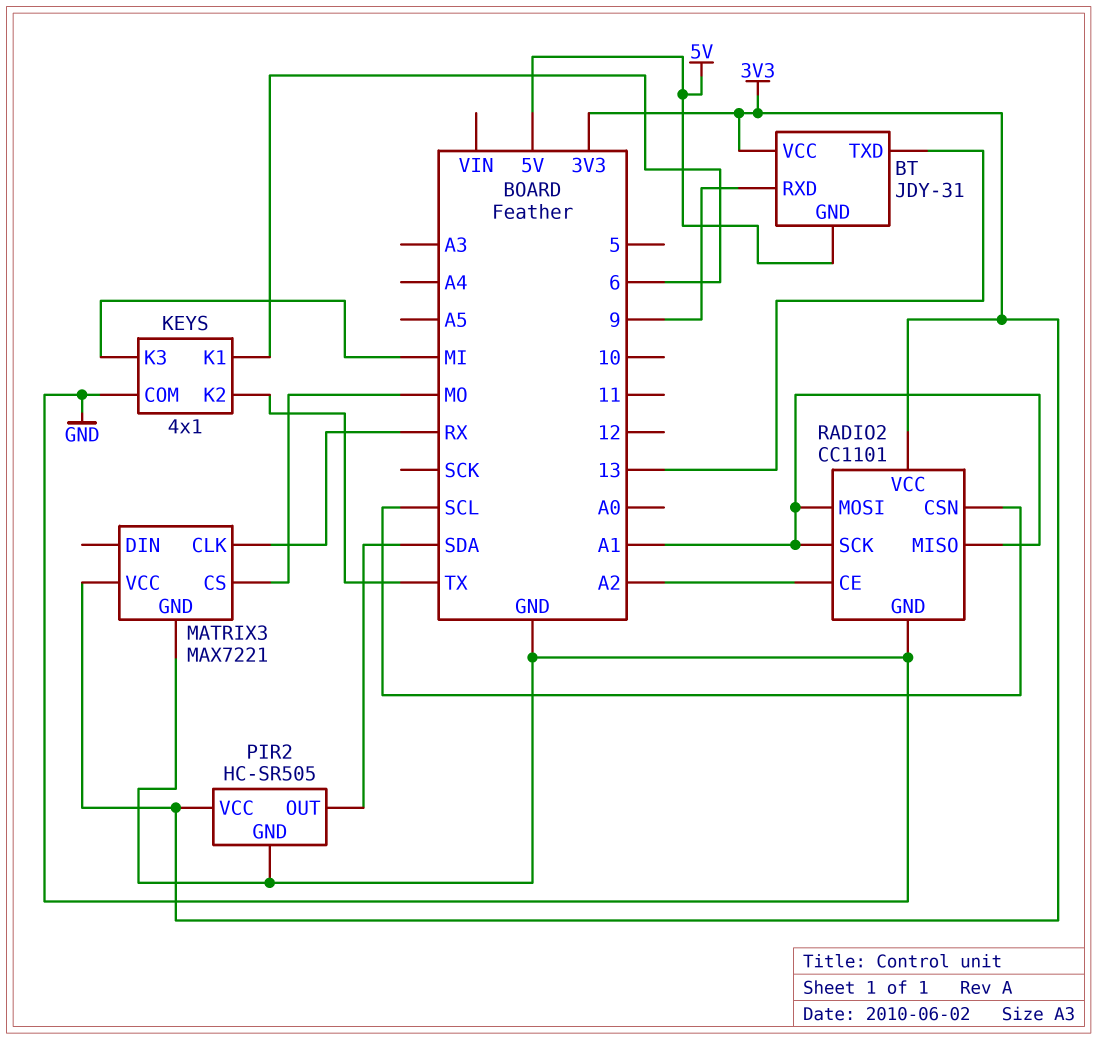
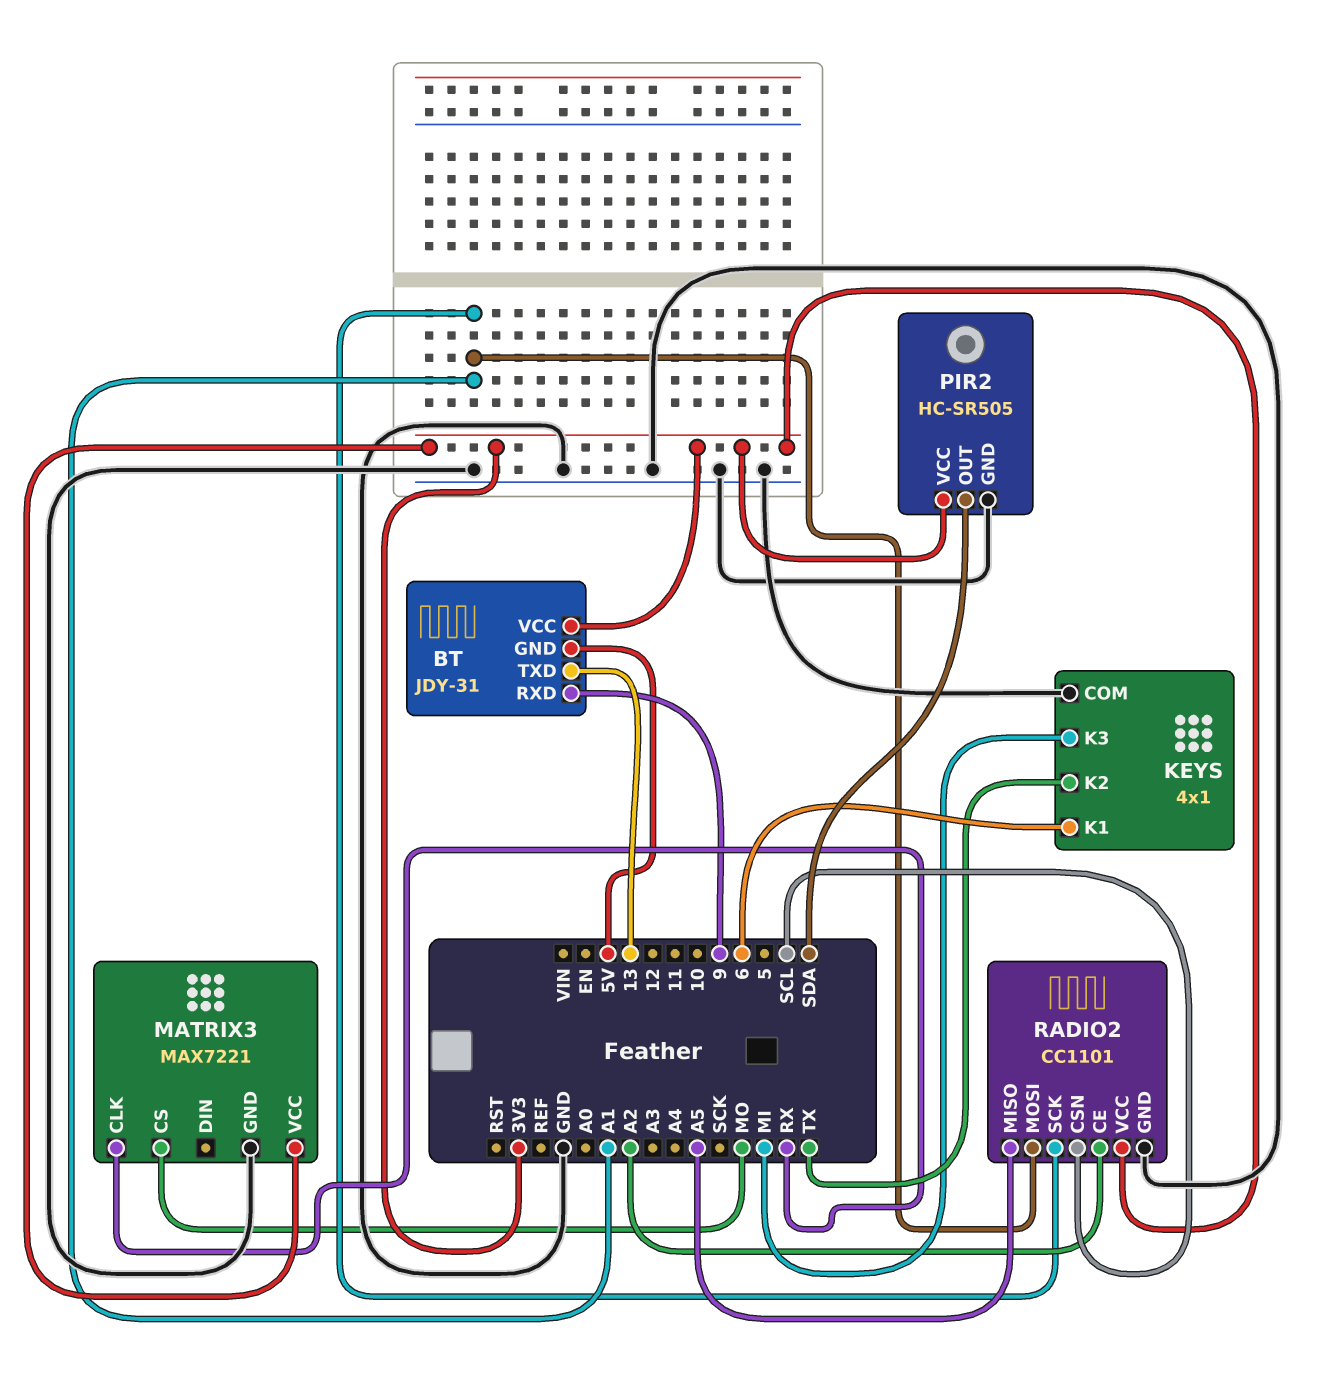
RADIO2 pin MISO: A1 -> A5

